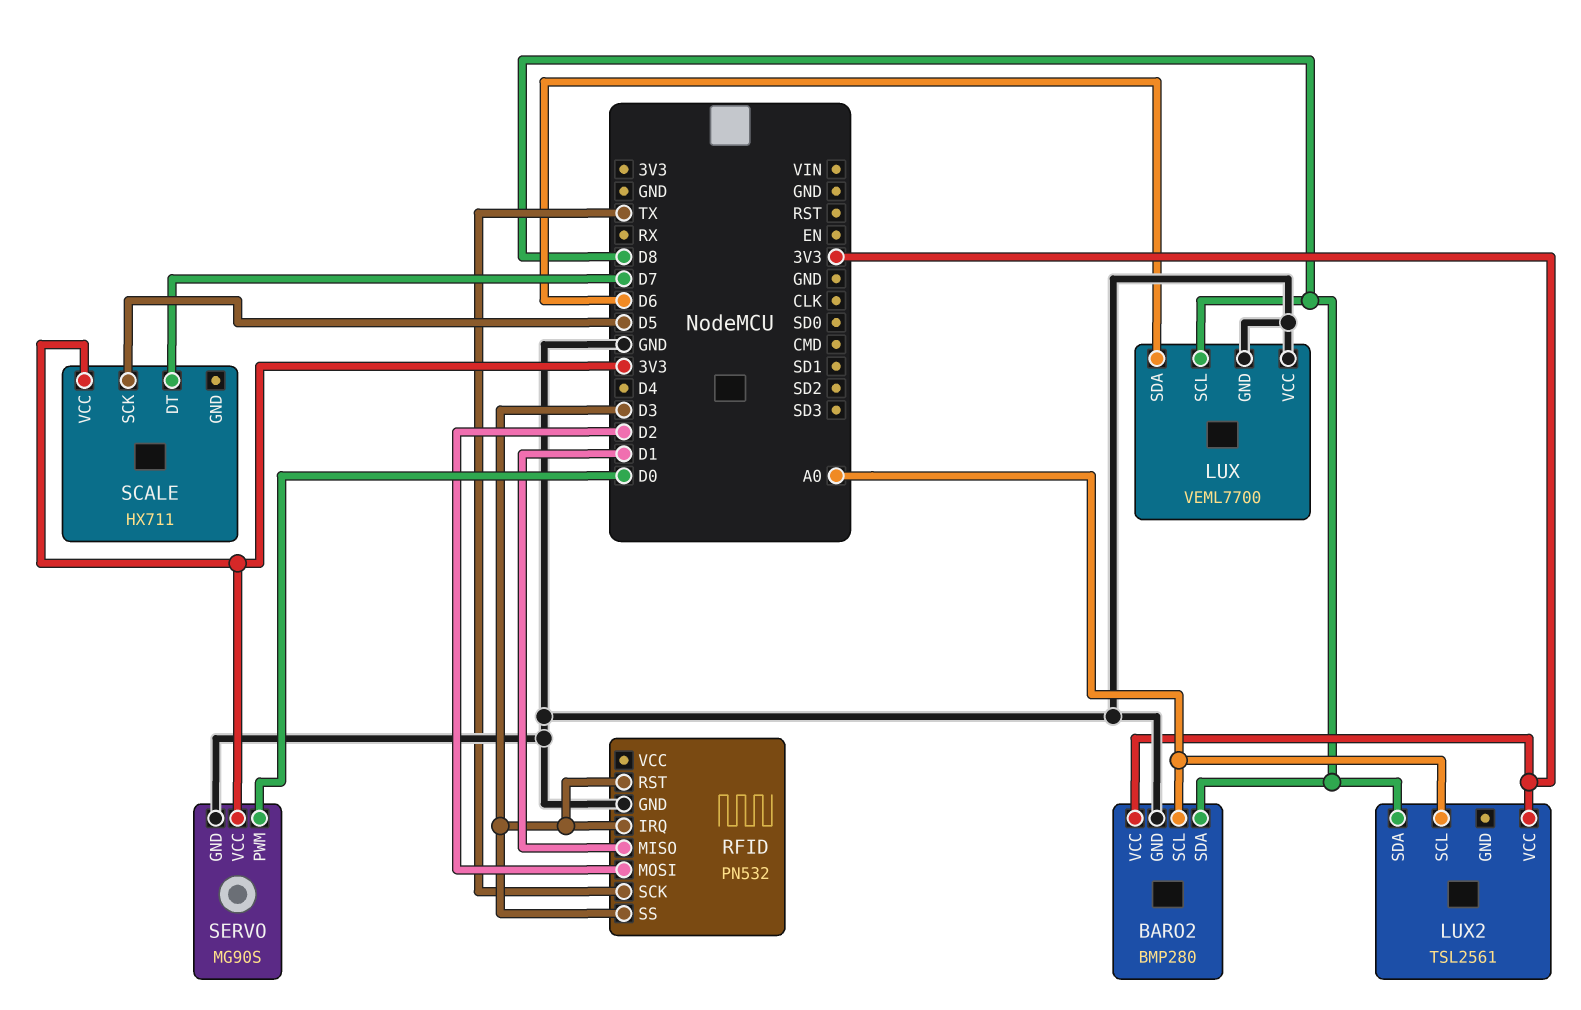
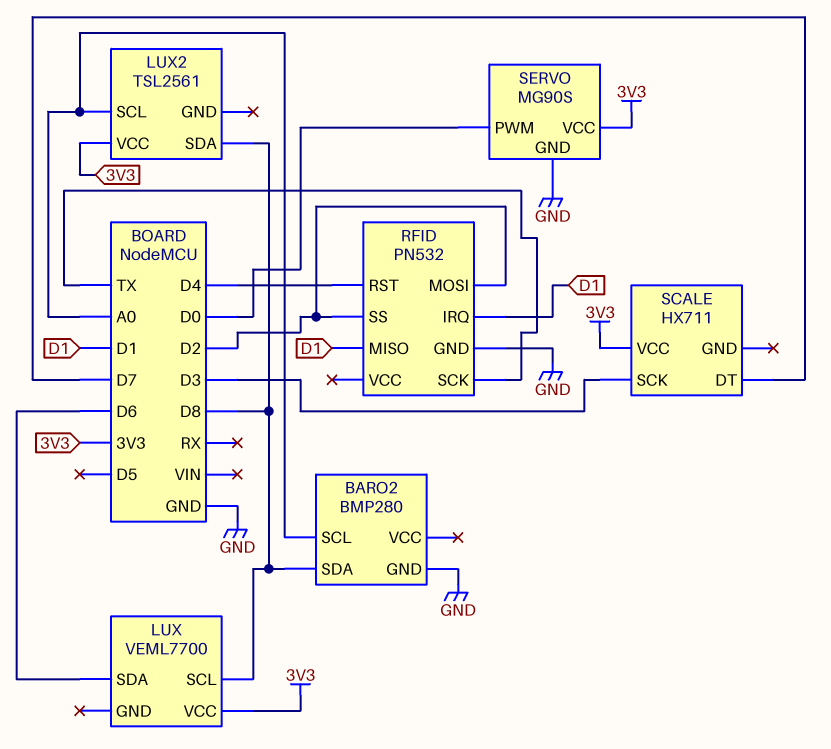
BARO2 pin VCC: 3V3 -> none
LUX pin GND: GND -> none
LUX pin VCC: GND -> 3V3
RFID pin IRQ: D3 -> D1
RFID pin RST: D3 -> D4
RFID pin SS: D3 -> D2
SCALE pin SCK: D5 -> D3

